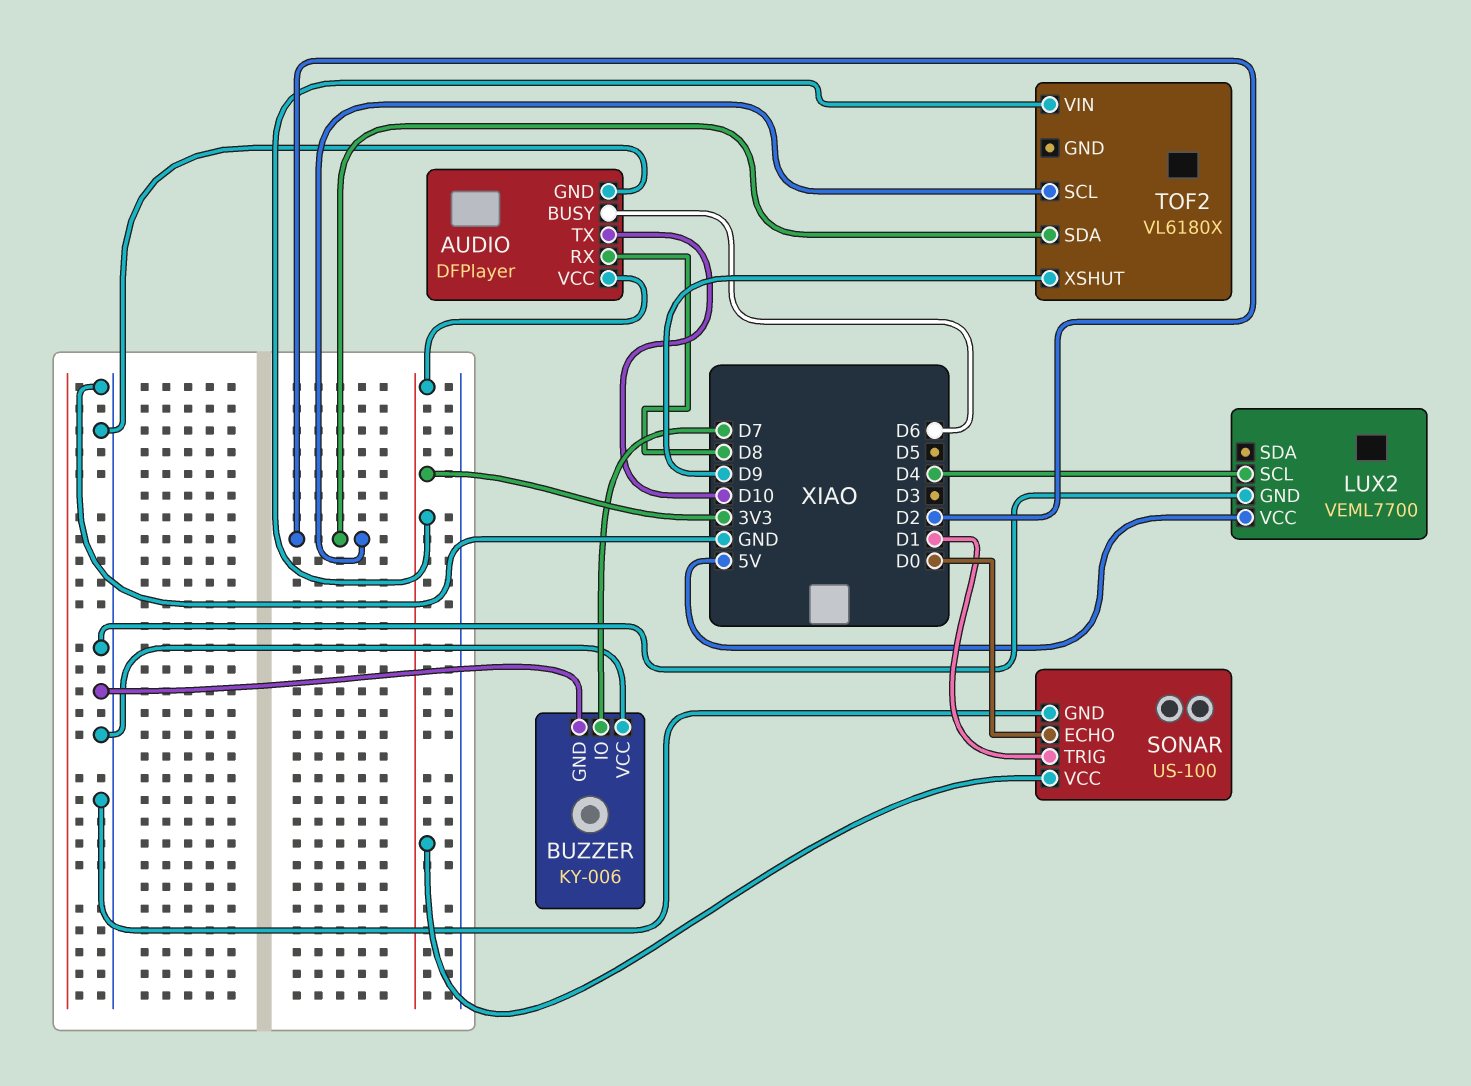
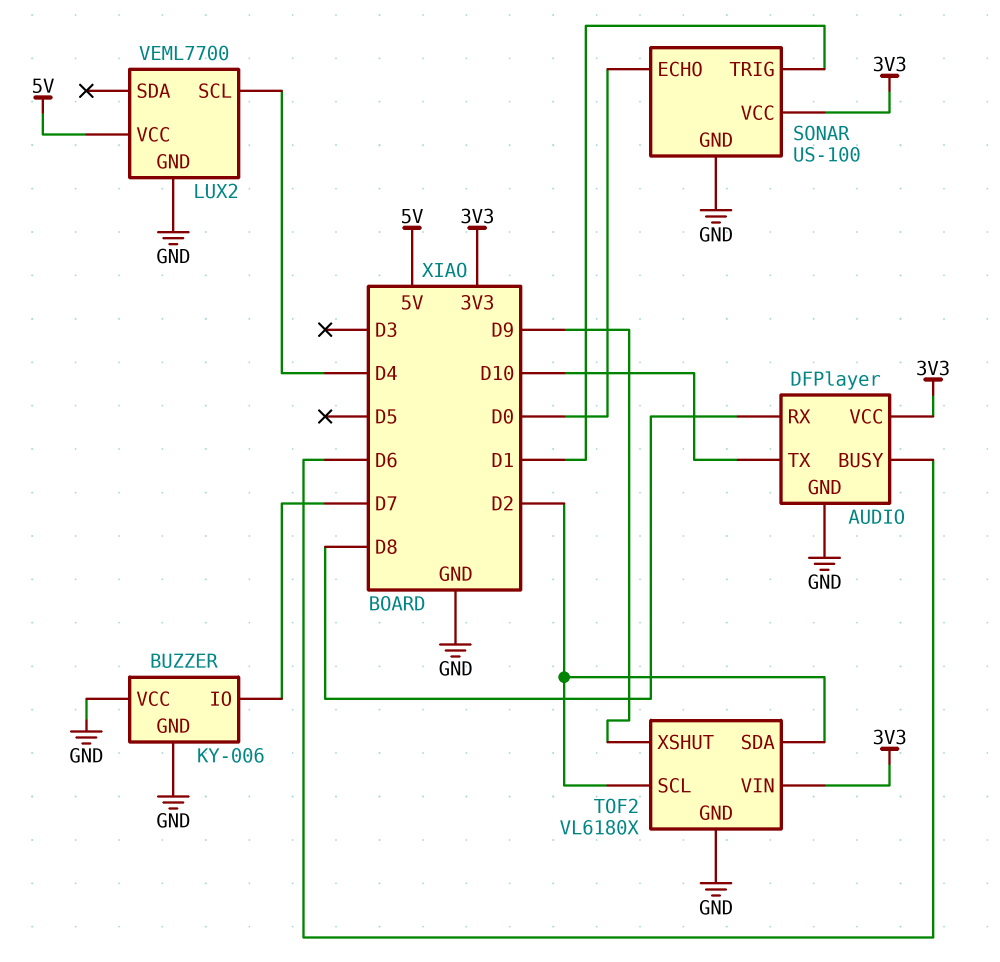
TOF2 pin GND: none -> GND

